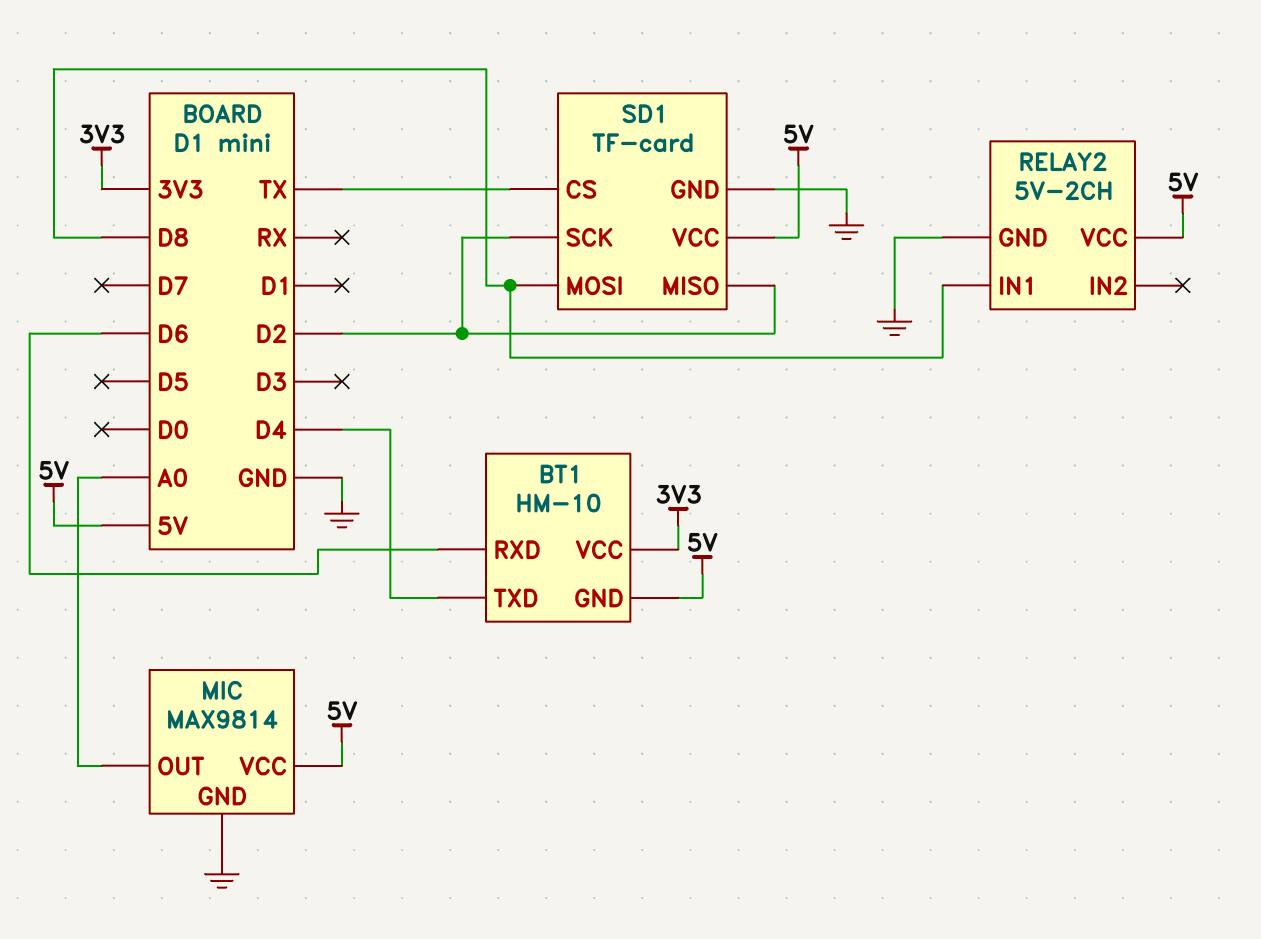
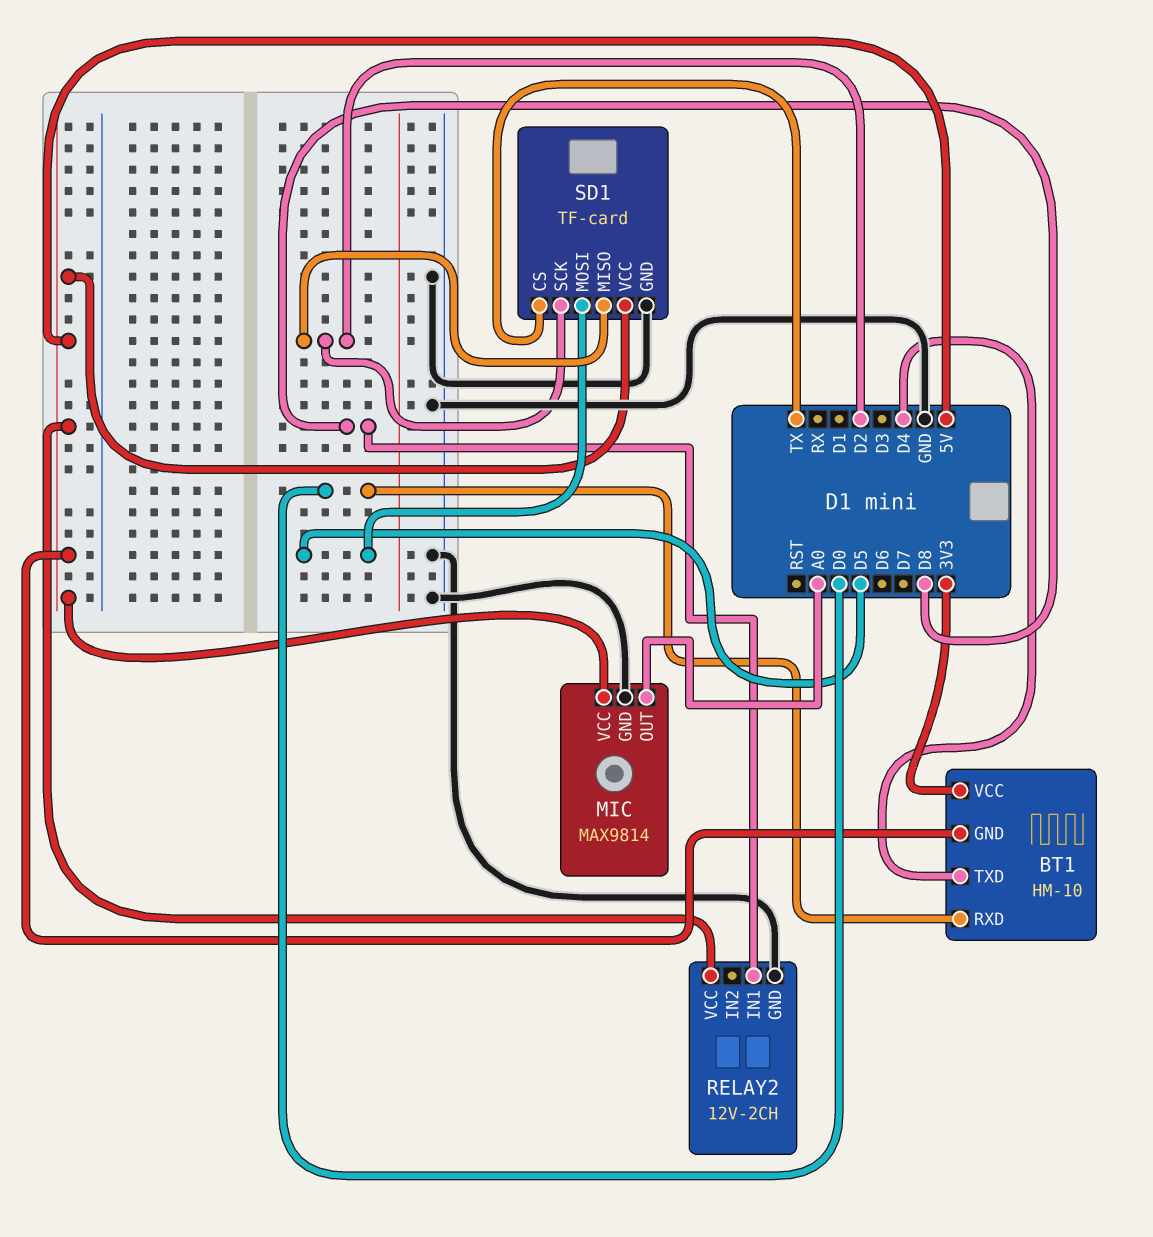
BT1 pin RXD: D6 -> D0
RELAY2: 5V-2CH -> 12V-2CH
SD1 pin MOSI: D8 -> D5

